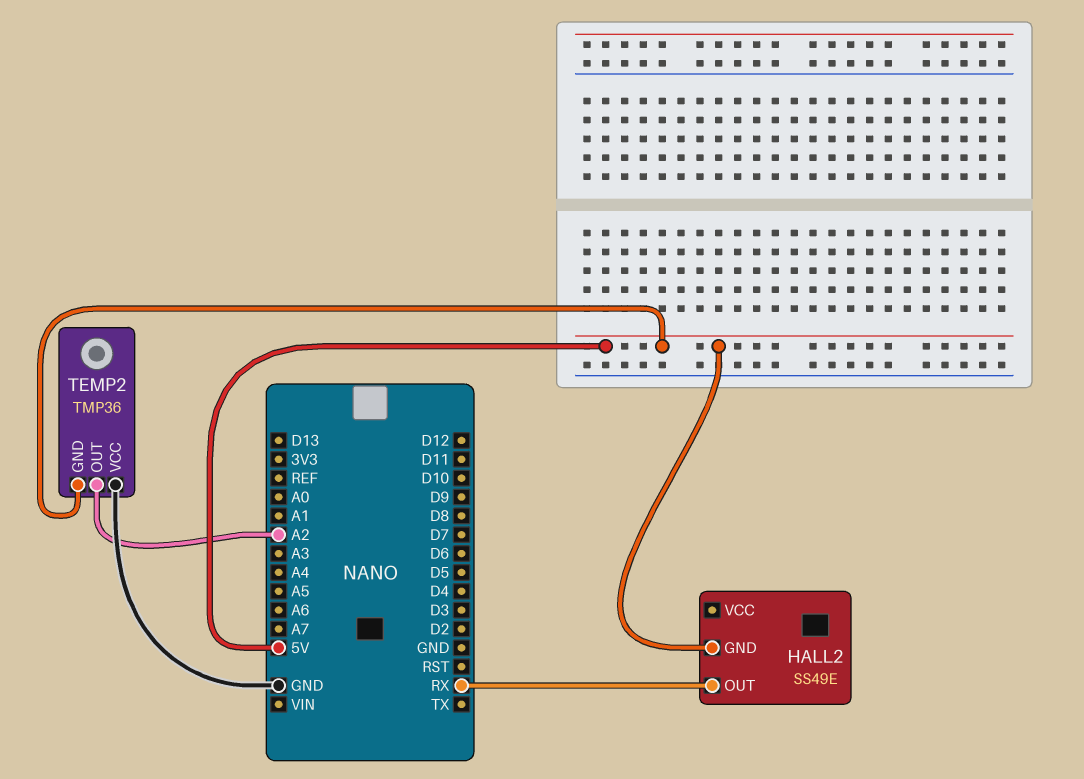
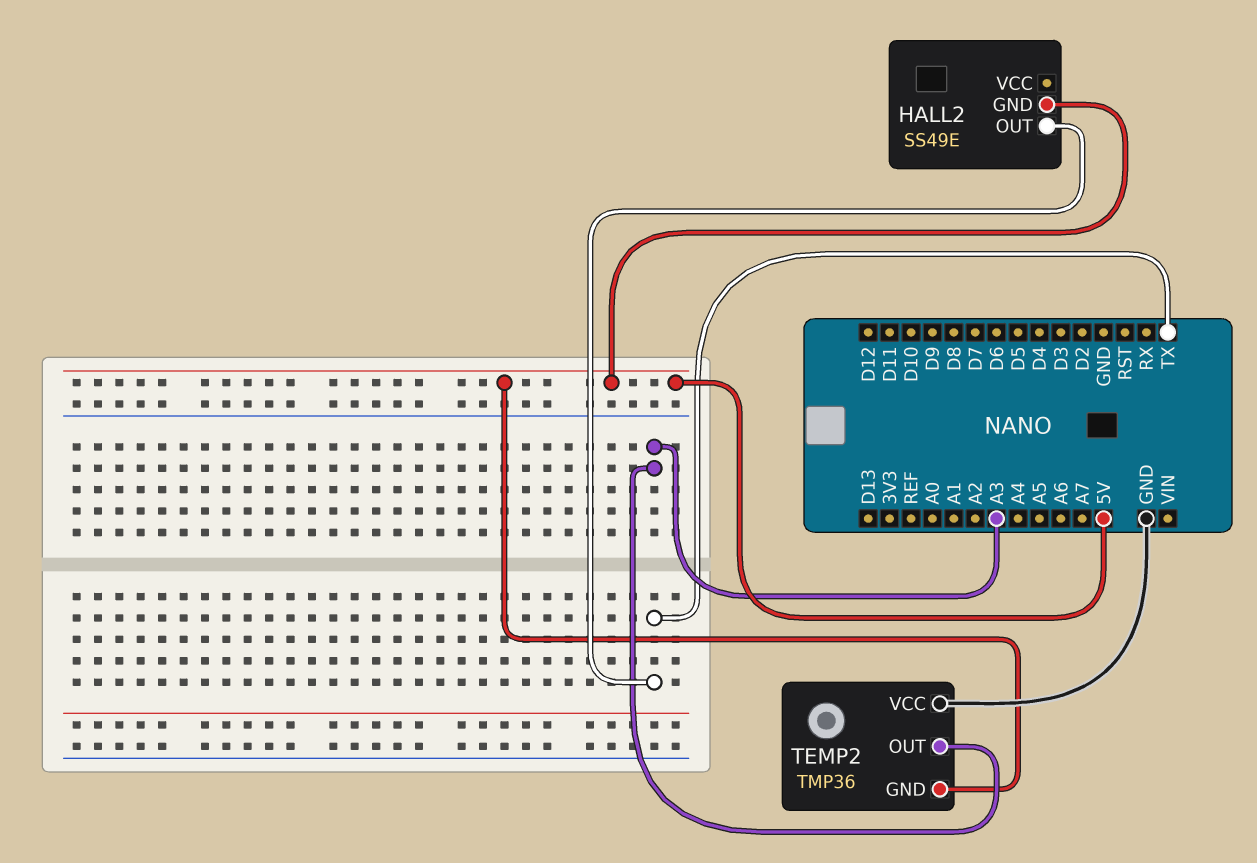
HALL2 pin OUT: RX -> TX
TEMP2 pin OUT: A2 -> A3

